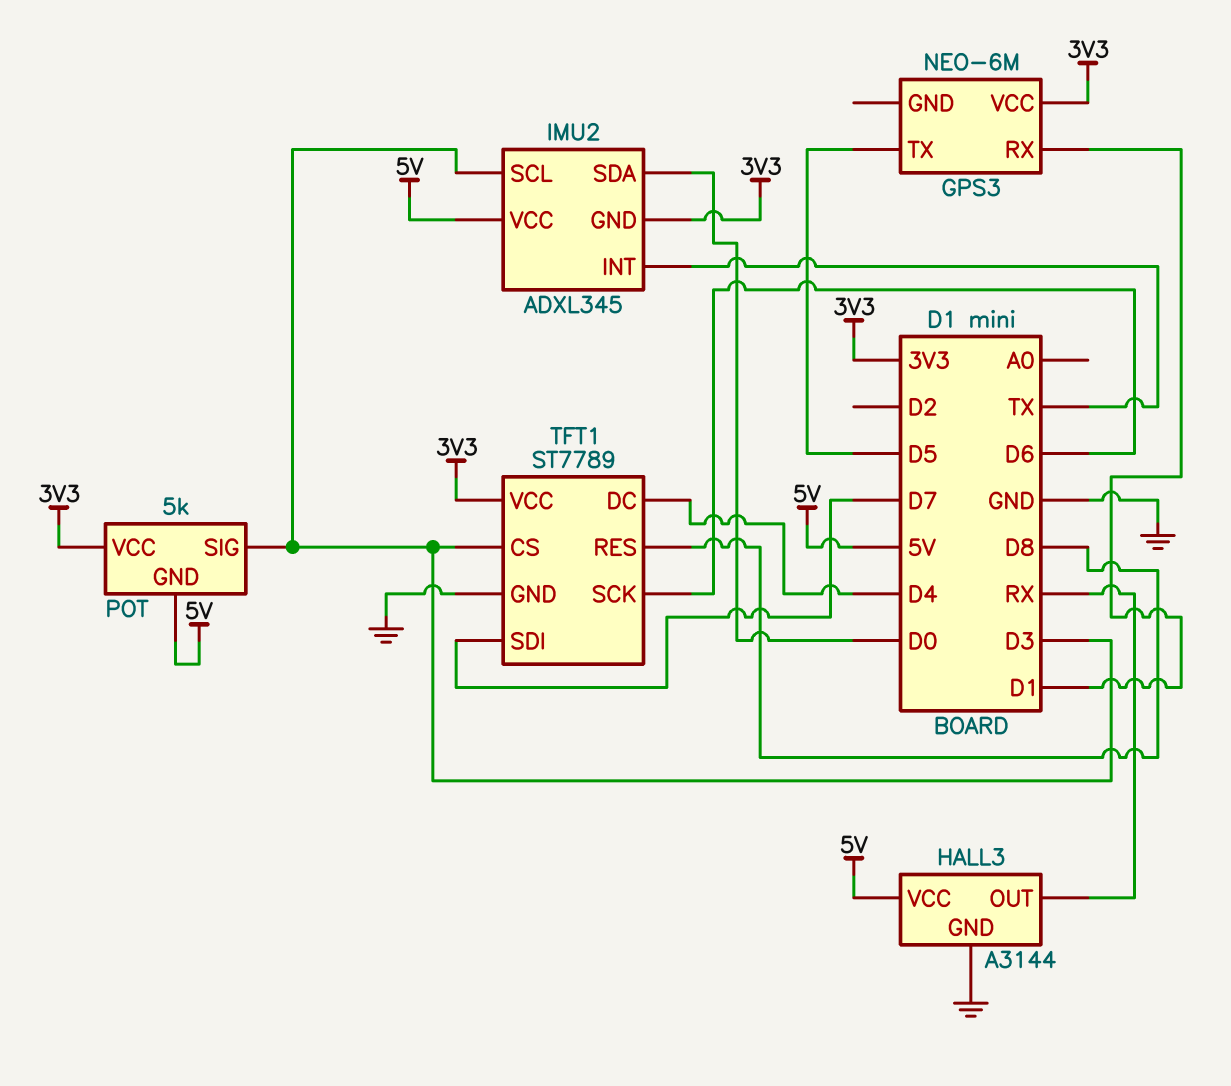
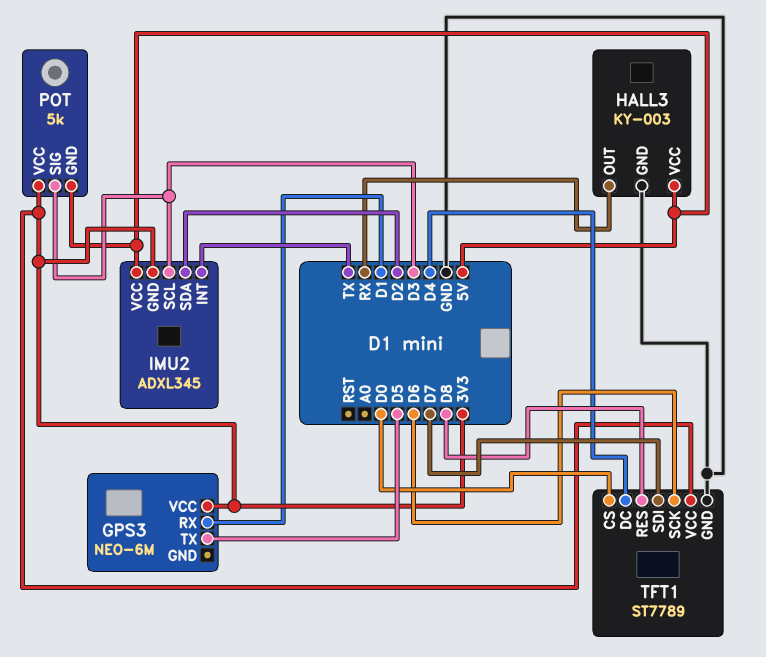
HALL3: A3144 -> KY-003
IMU2 pin SDA: D0 -> D2
TFT1 pin CS: D3 -> D0

